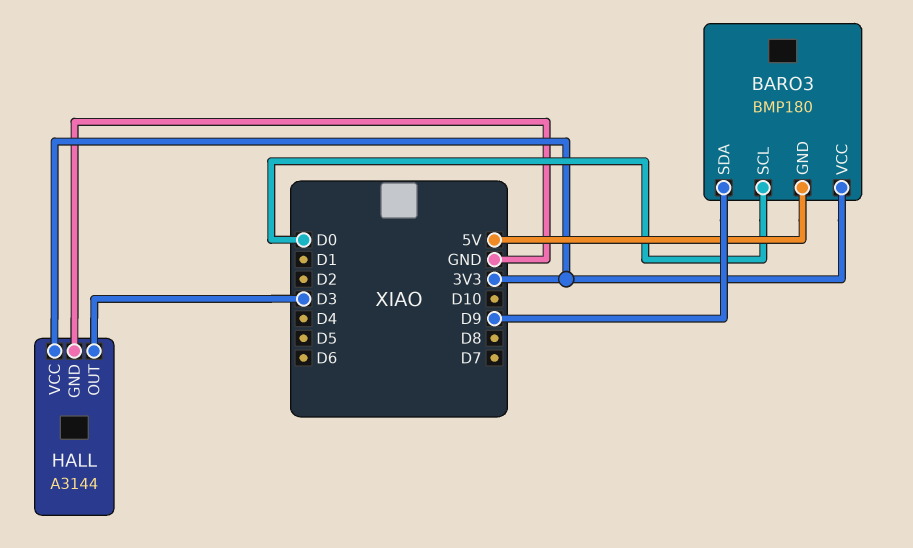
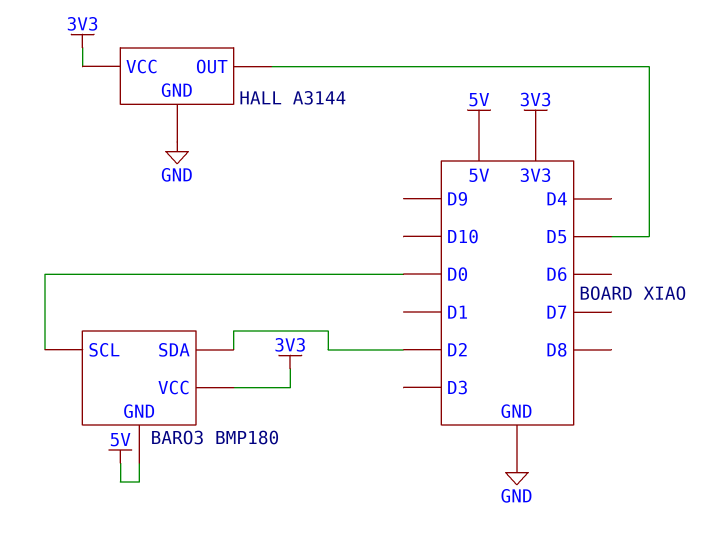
BARO3 pin SDA: D9 -> D2
HALL pin OUT: D3 -> D5

